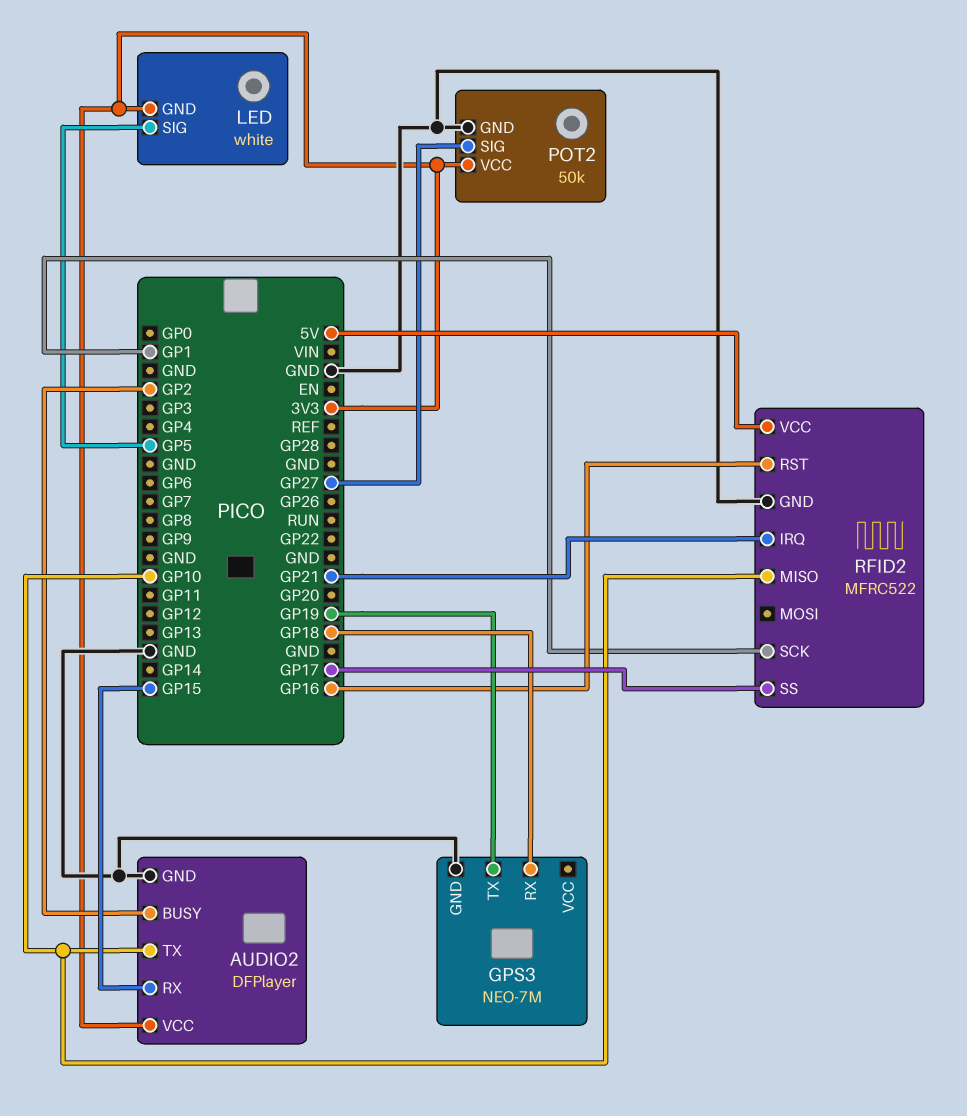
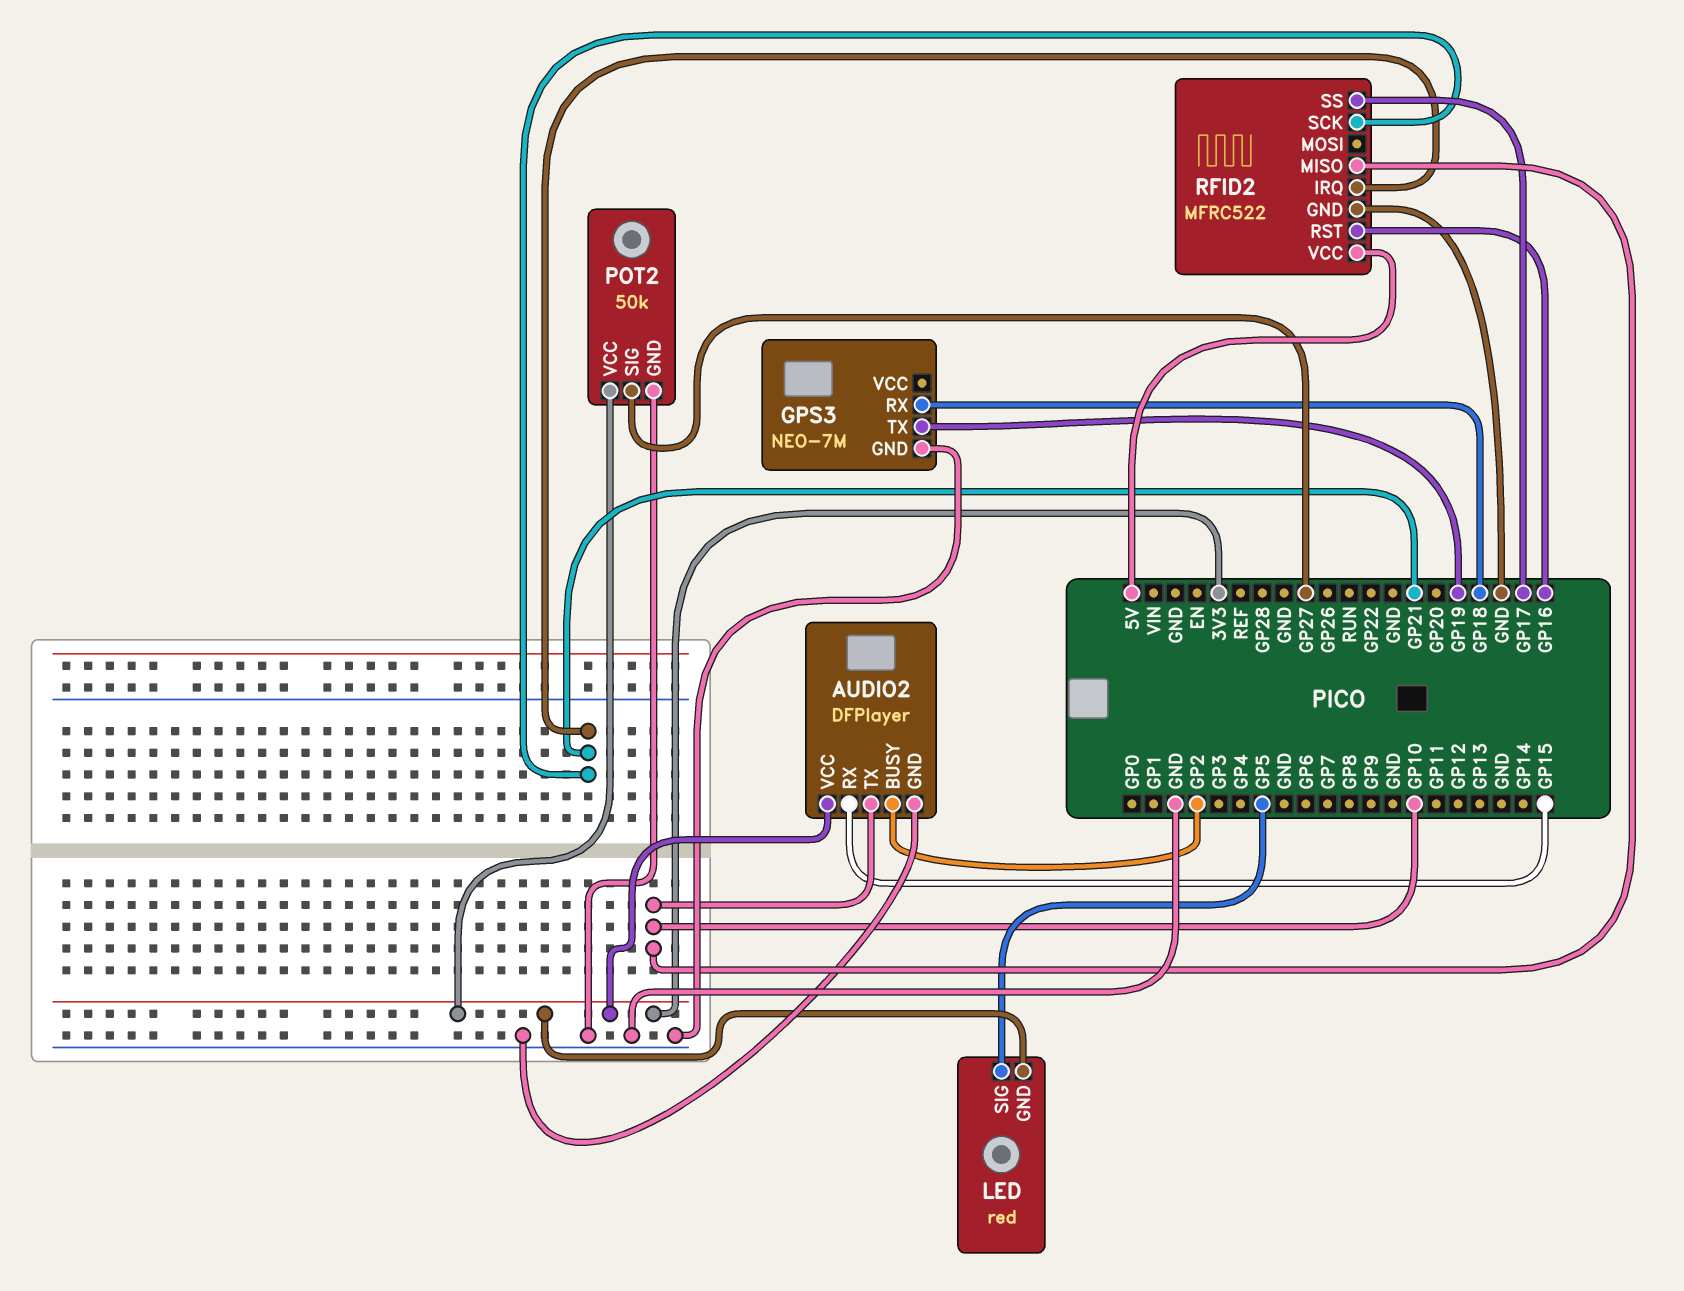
LED: white -> red
RFID2 pin SCK: GP1 -> GP21

